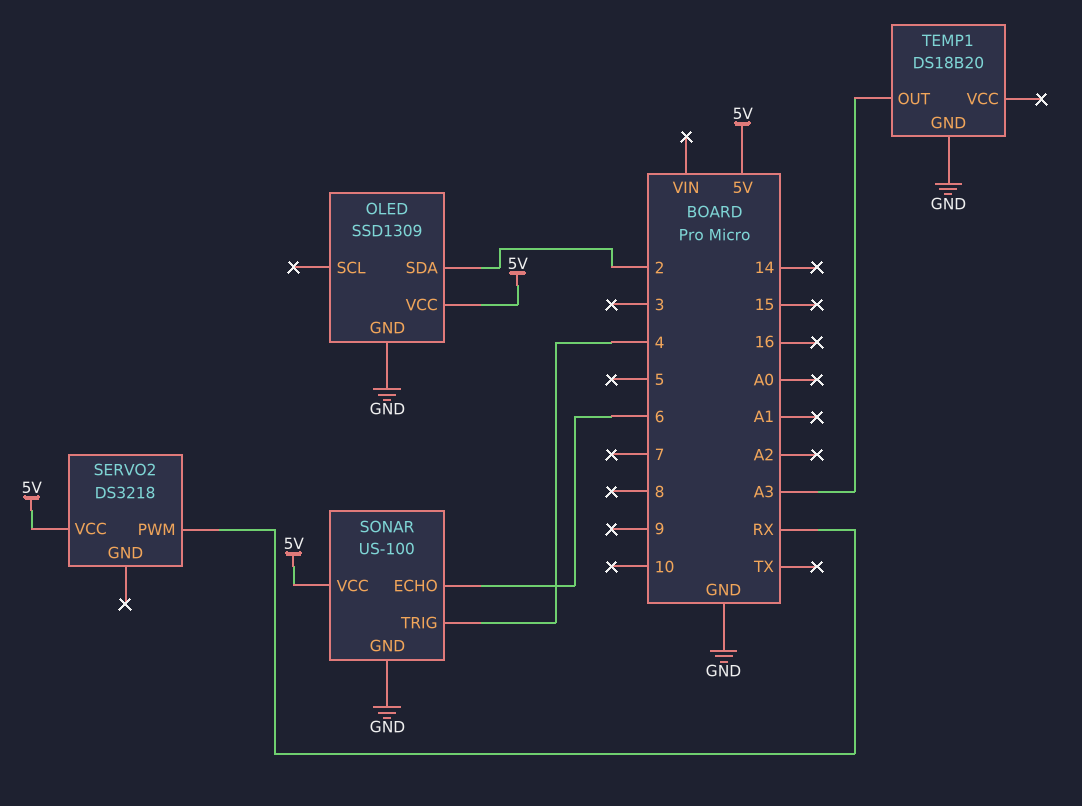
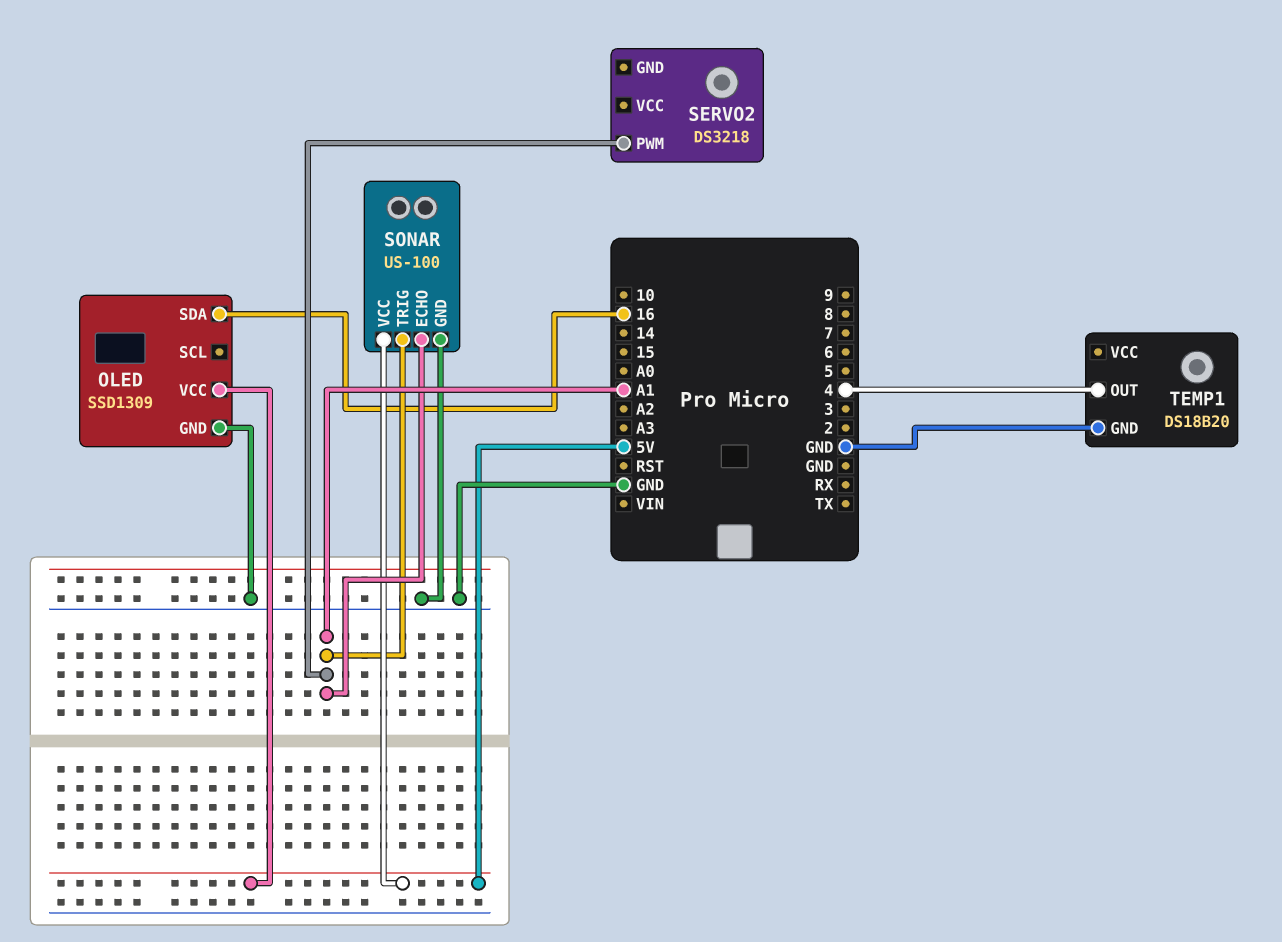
OLED pin SDA: 2 -> 16
SERVO2 pin PWM: RX -> A1
SERVO2 pin VCC: 5V -> none
SONAR pin ECHO: 6 -> A1
SONAR pin TRIG: 4 -> A1
TEMP1 pin OUT: A3 -> 4

